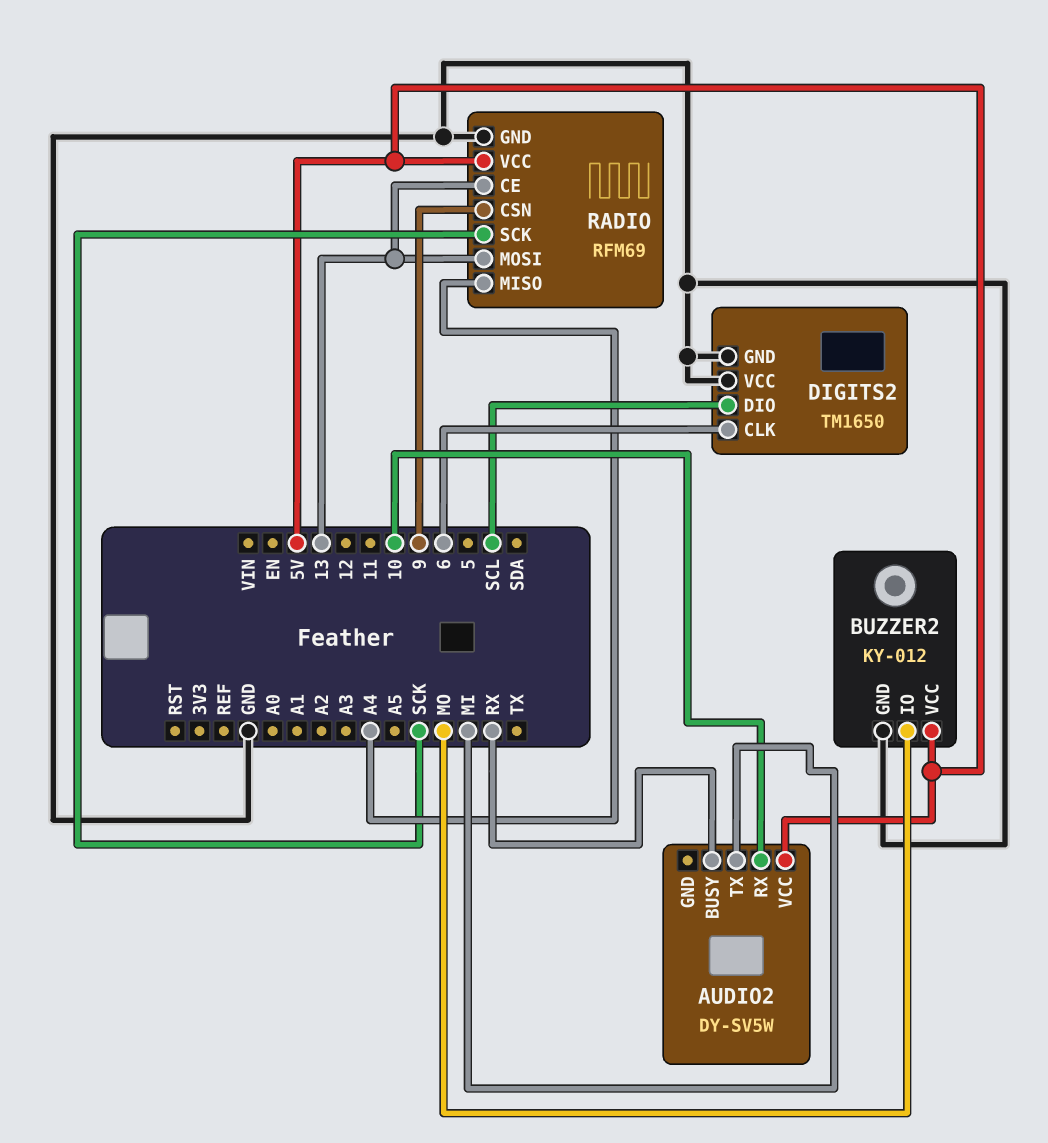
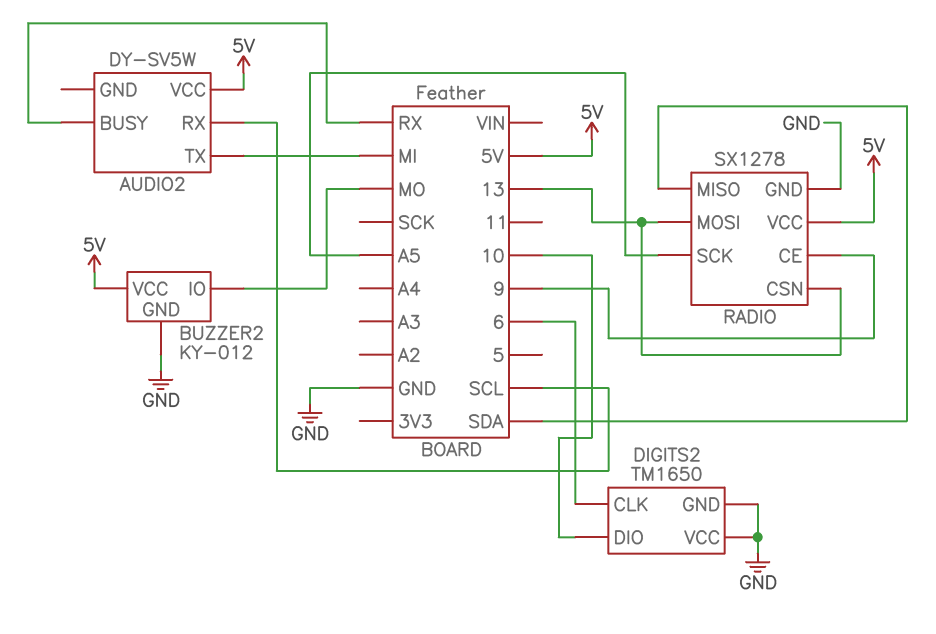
AUDIO2 pin RX: 10 -> SCL
DIGITS2 pin DIO: SCL -> 10
RADIO: RFM69 -> SX1278
RADIO pin CE: 13 -> 9
RADIO pin CSN: 9 -> 13
RADIO pin MISO: A4 -> SDA
RADIO pin SCK: SCK -> A5

